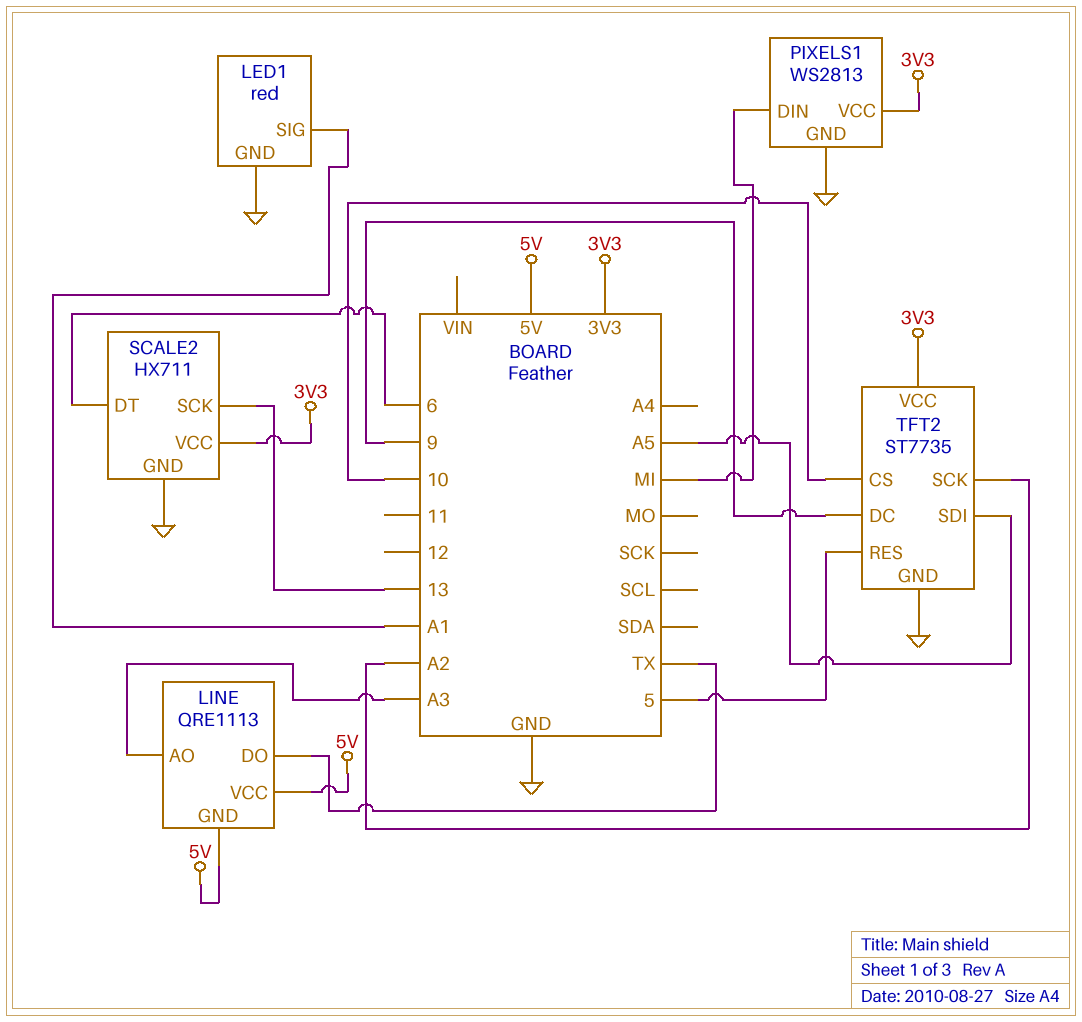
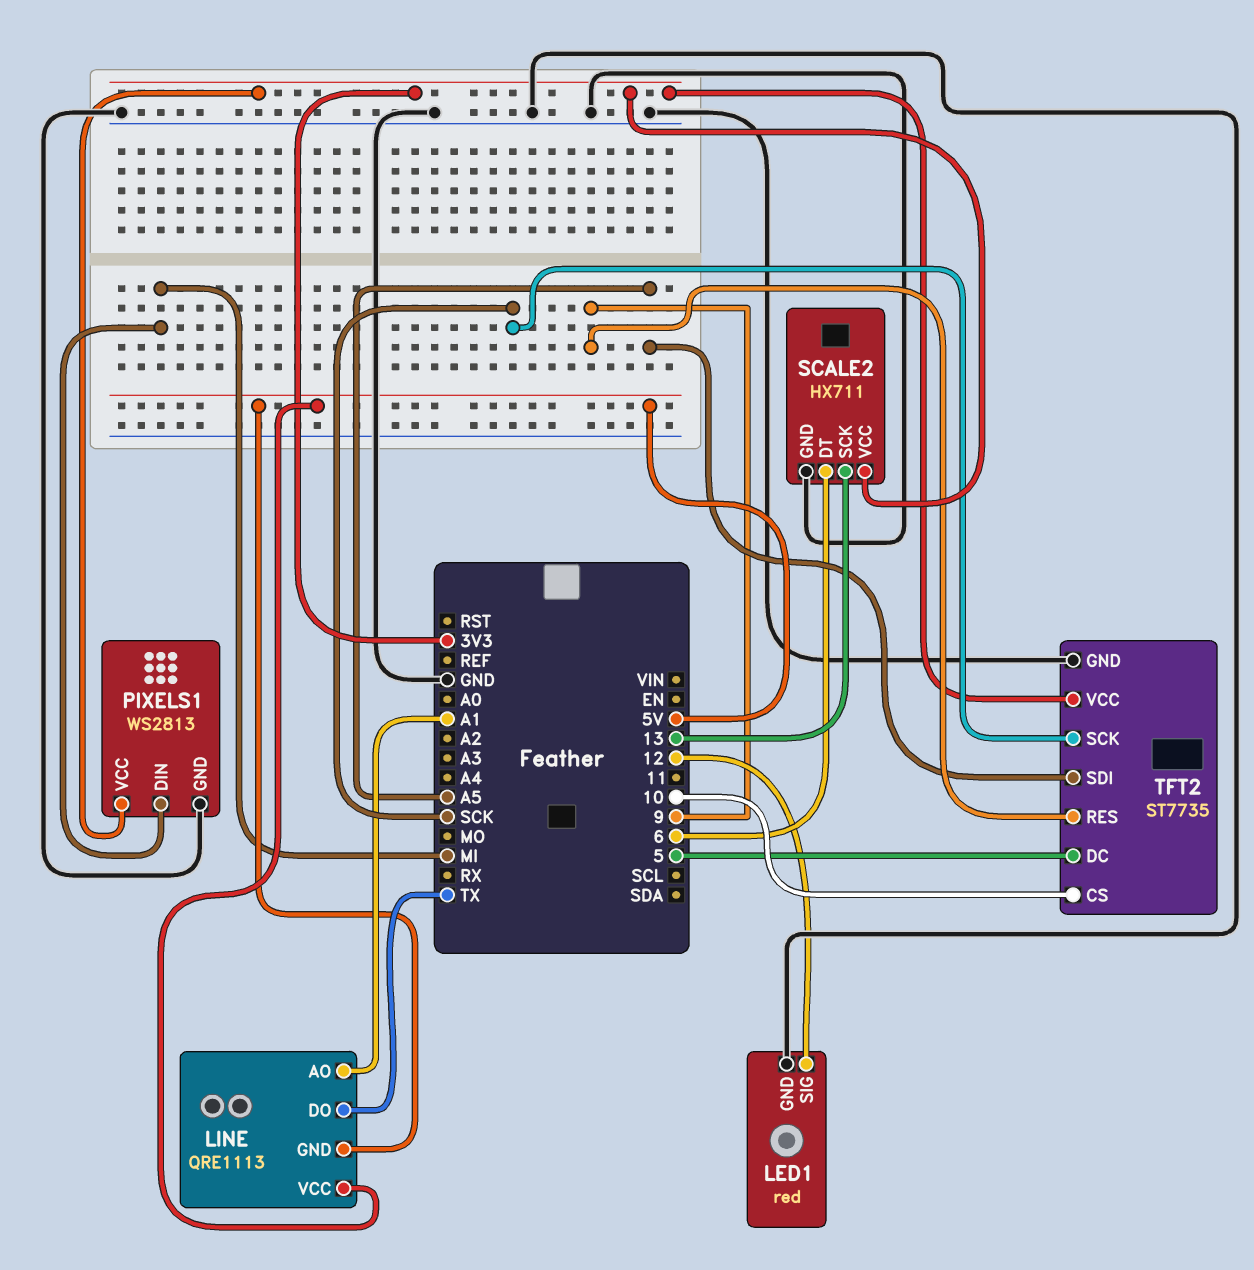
LED1 pin SIG: A1 -> 12
LINE pin AO: A3 -> A1
TFT2 pin DC: 9 -> 5
TFT2 pin RES: 5 -> 9
TFT2 pin SCK: A2 -> SCK

